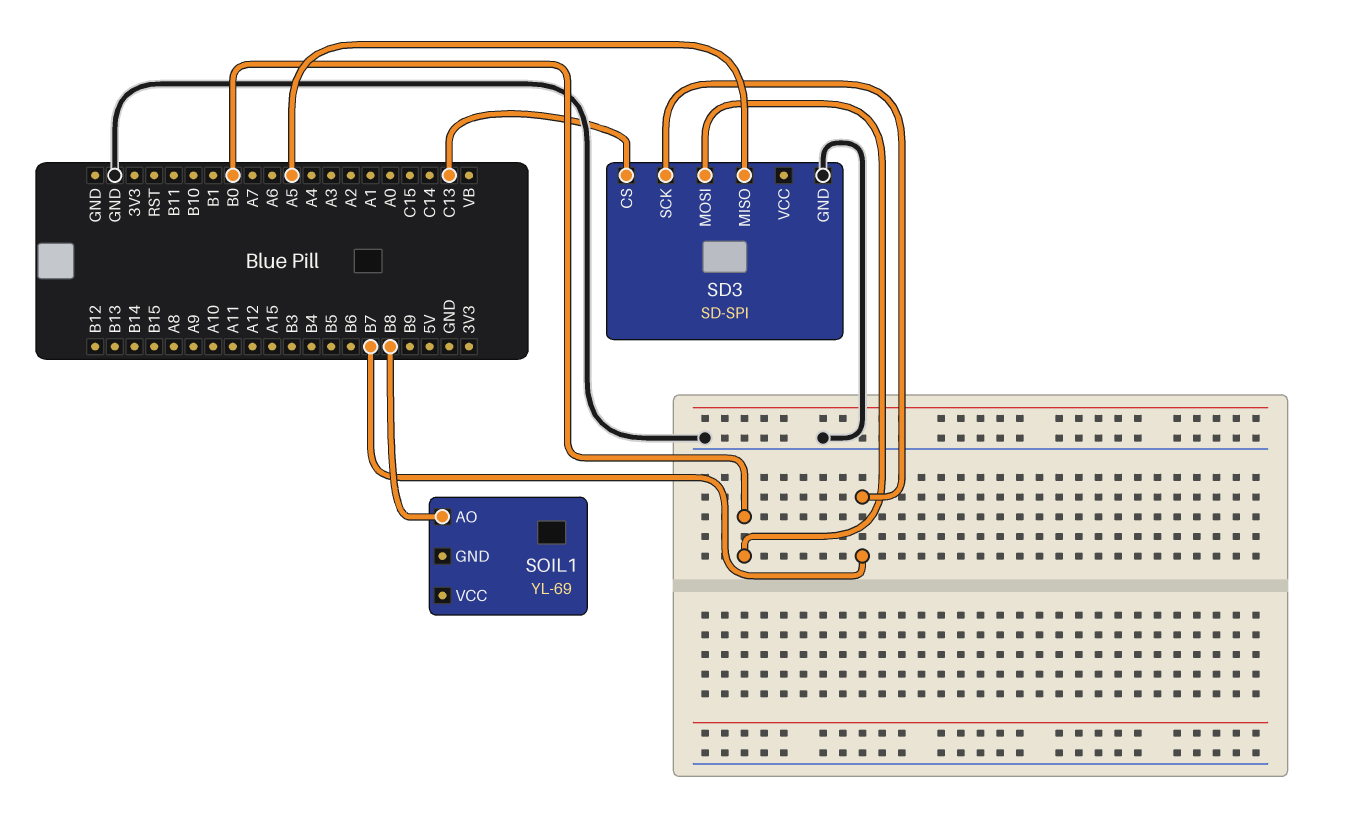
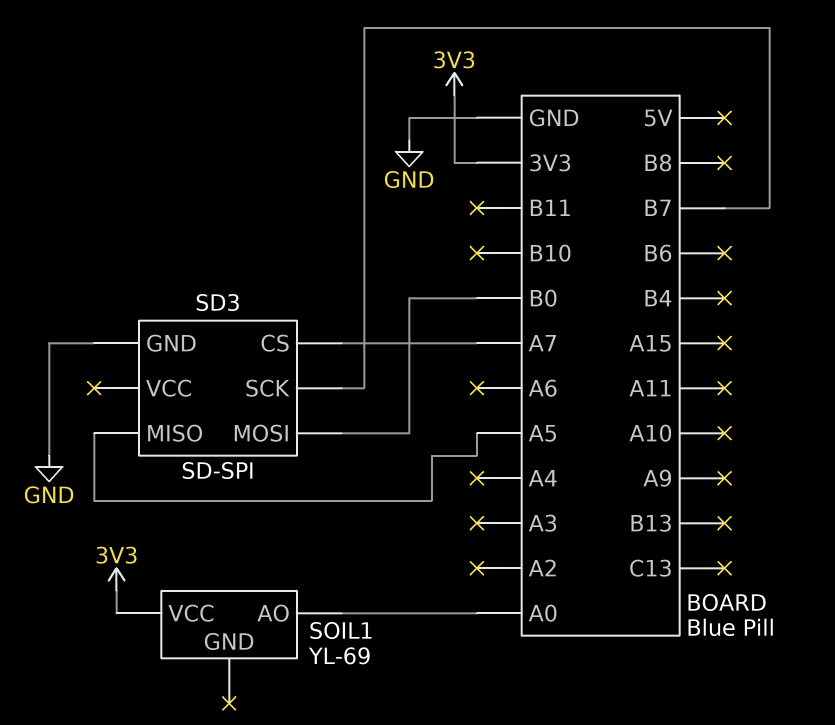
SD3 pin CS: C13 -> A7
SOIL1 pin AO: B8 -> A0
SOIL1 pin VCC: none -> 3V3

